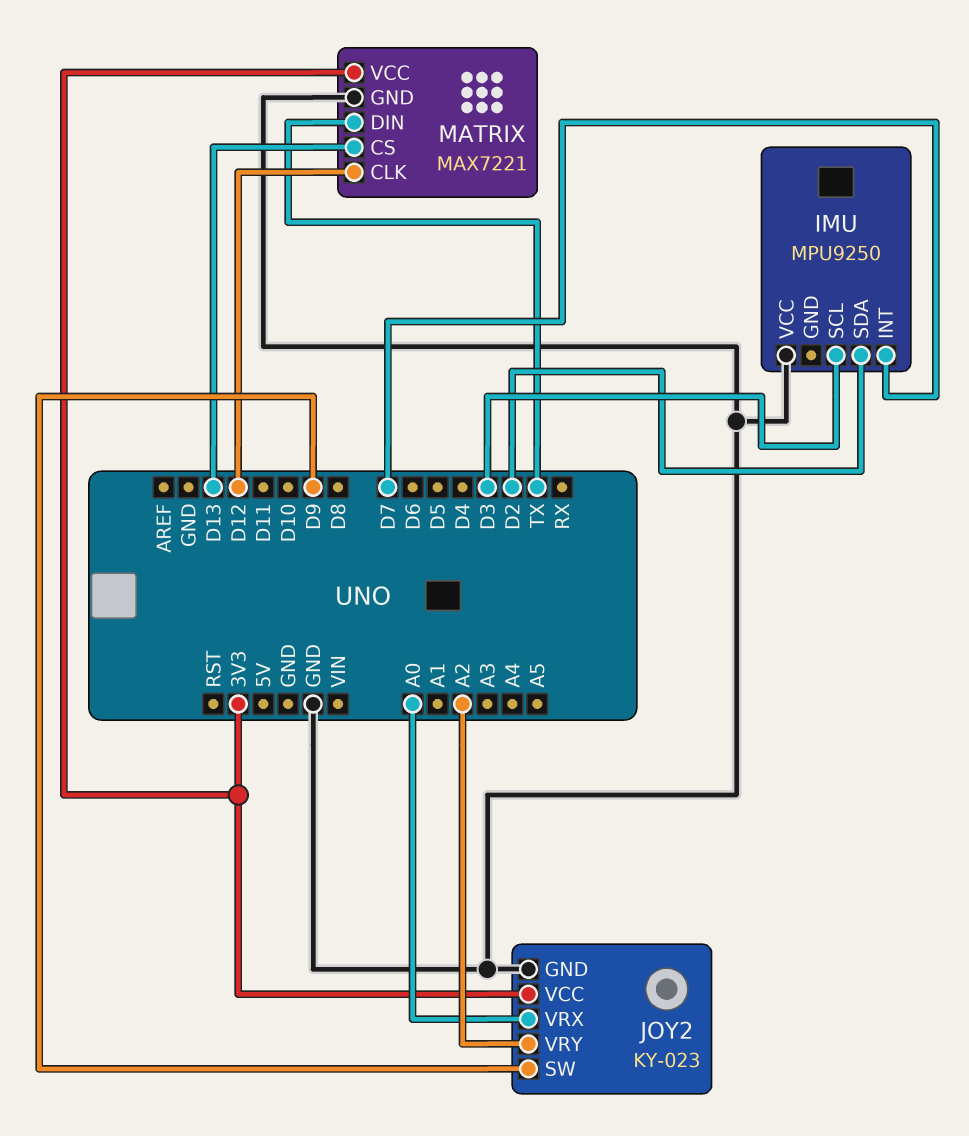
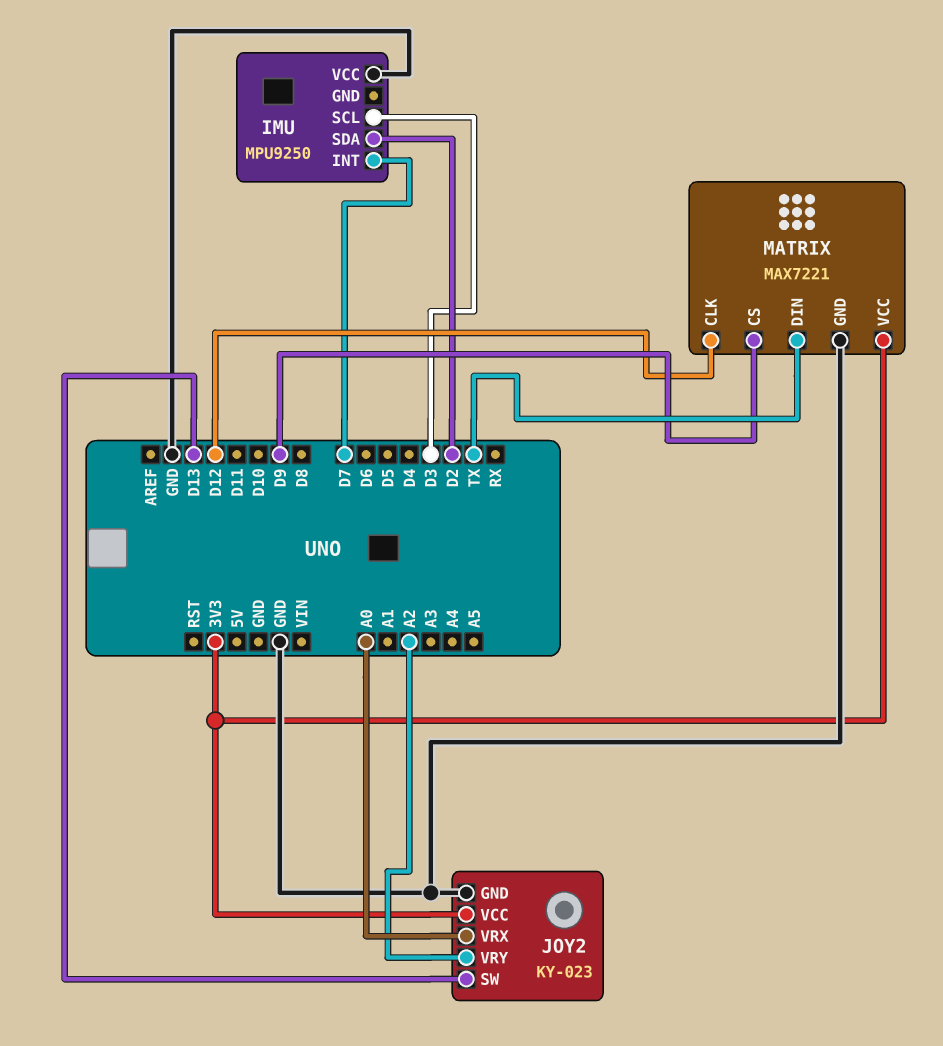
JOY2 pin SW: D9 -> D13
MATRIX pin CS: D13 -> D9

